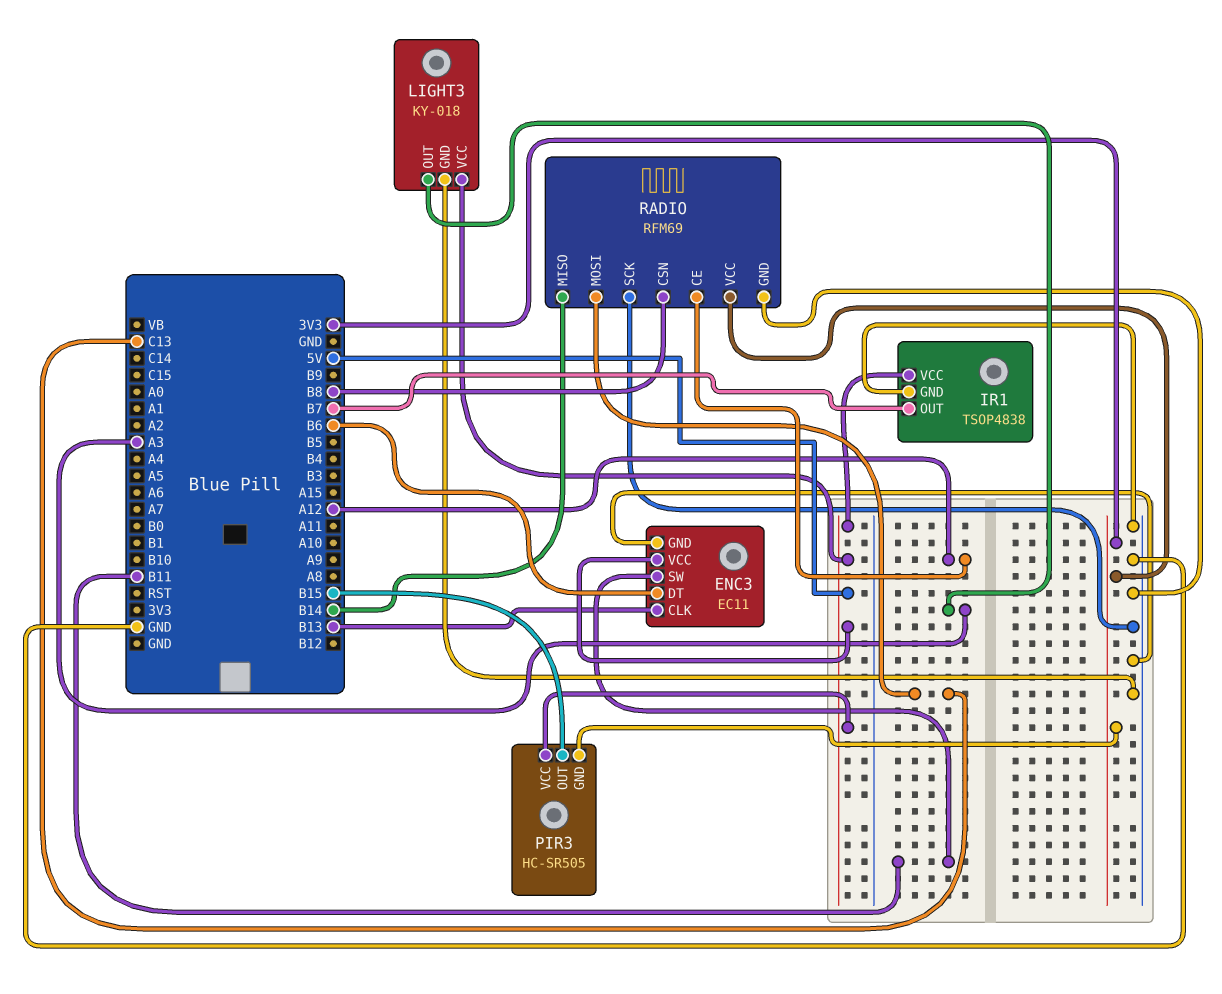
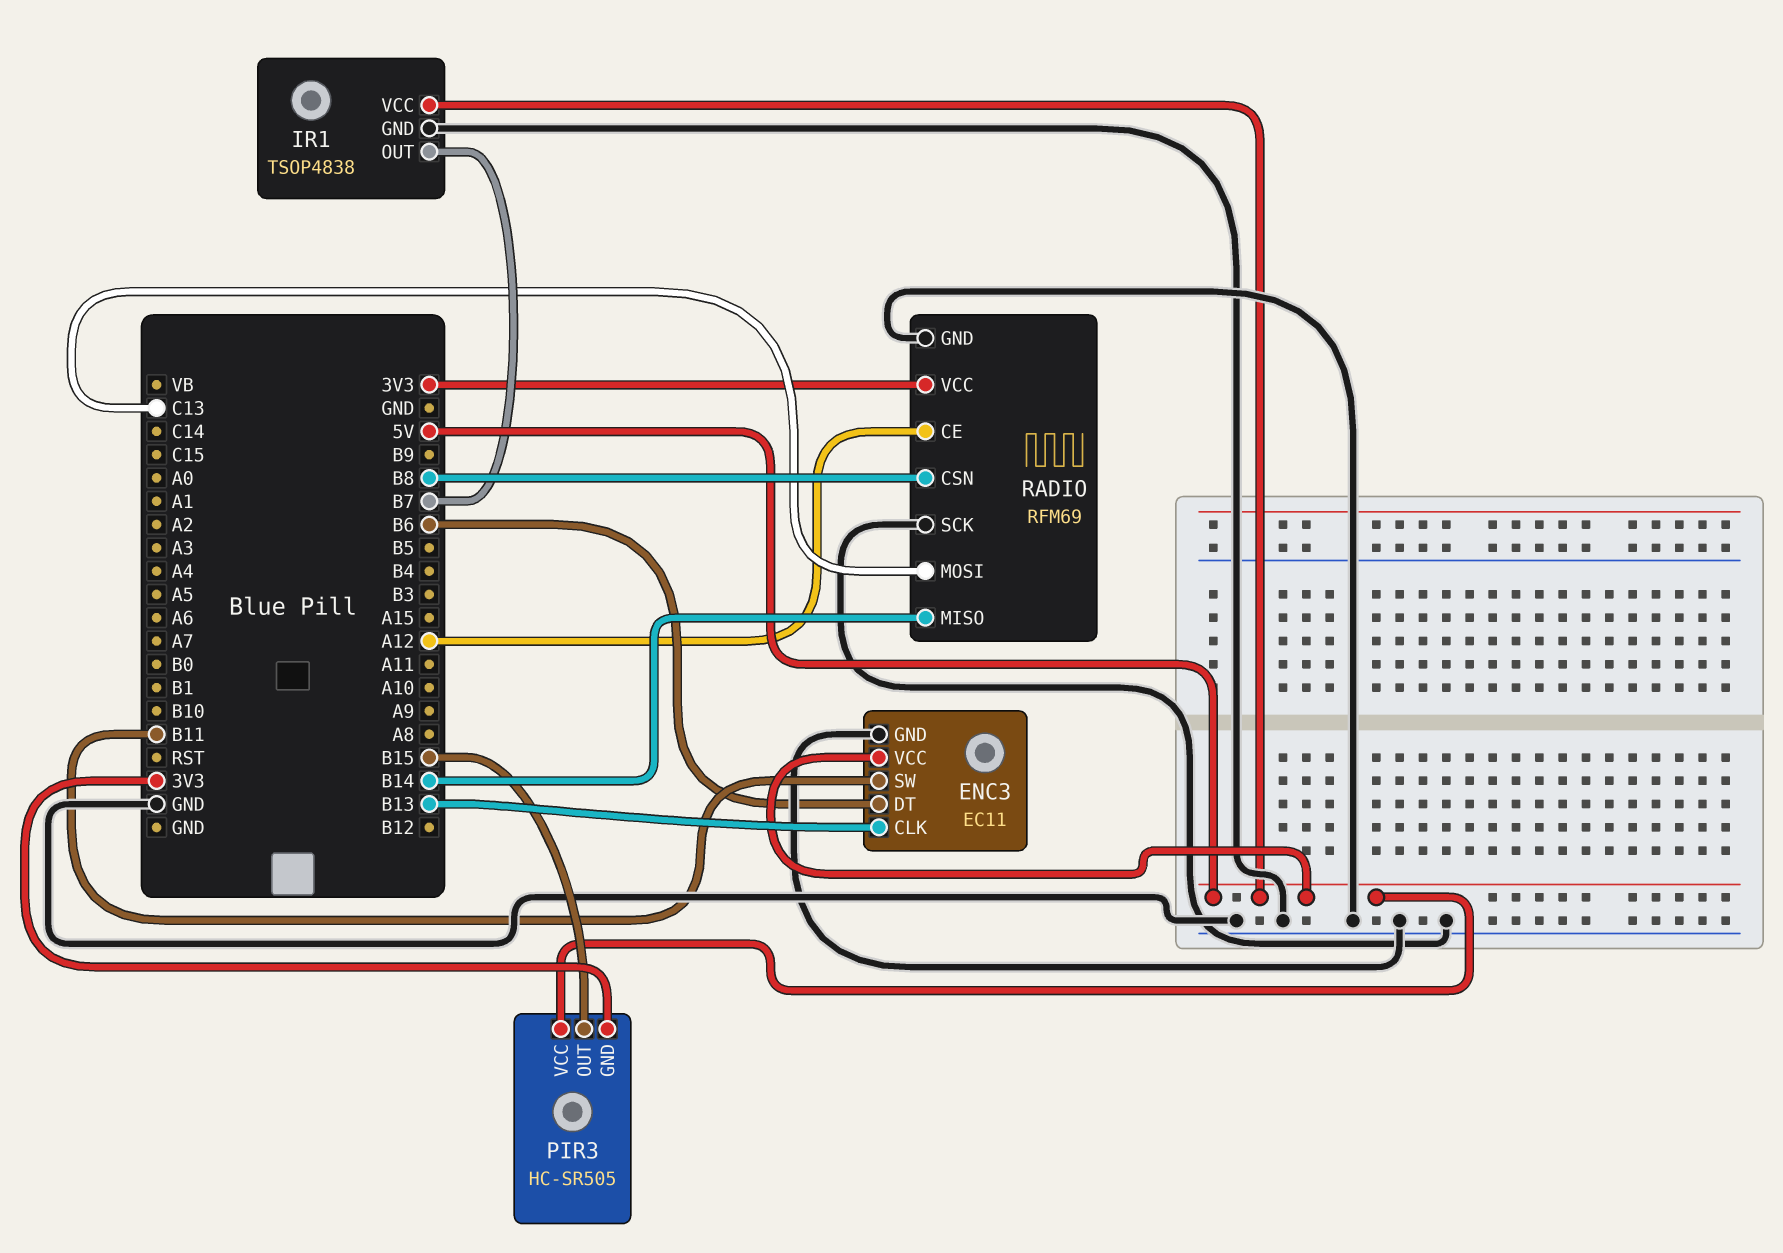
LIGHT3: KY-018 -> none
LIGHT3 pin GND: GND -> none
LIGHT3 pin OUT: A3 -> none
LIGHT3 pin VCC: 5V -> none

